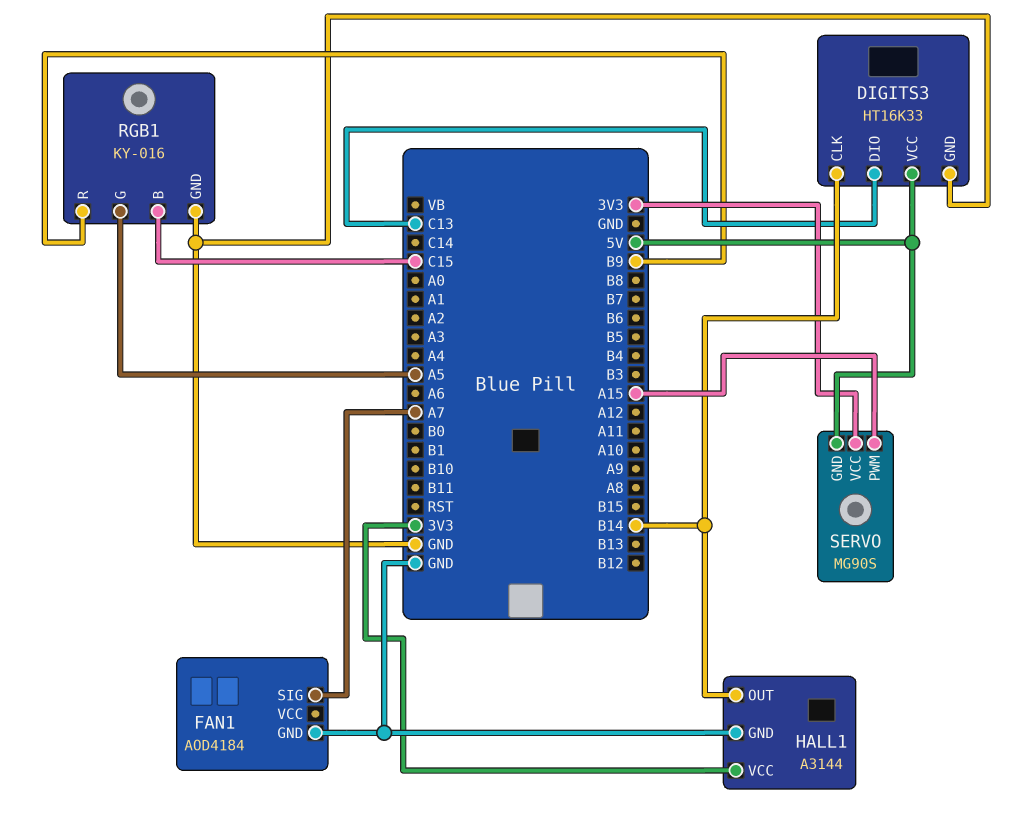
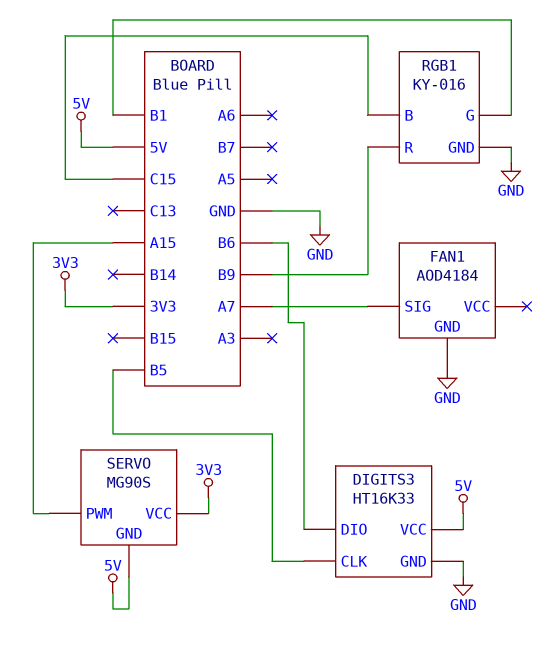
DIGITS3 pin CLK: B14 -> B5
DIGITS3 pin DIO: C13 -> B6
HALL1: A3144 -> none
HALL1 pin GND: GND -> none
HALL1 pin OUT: B14 -> none
HALL1 pin VCC: 3V3 -> none
RGB1 pin G: A5 -> B1

